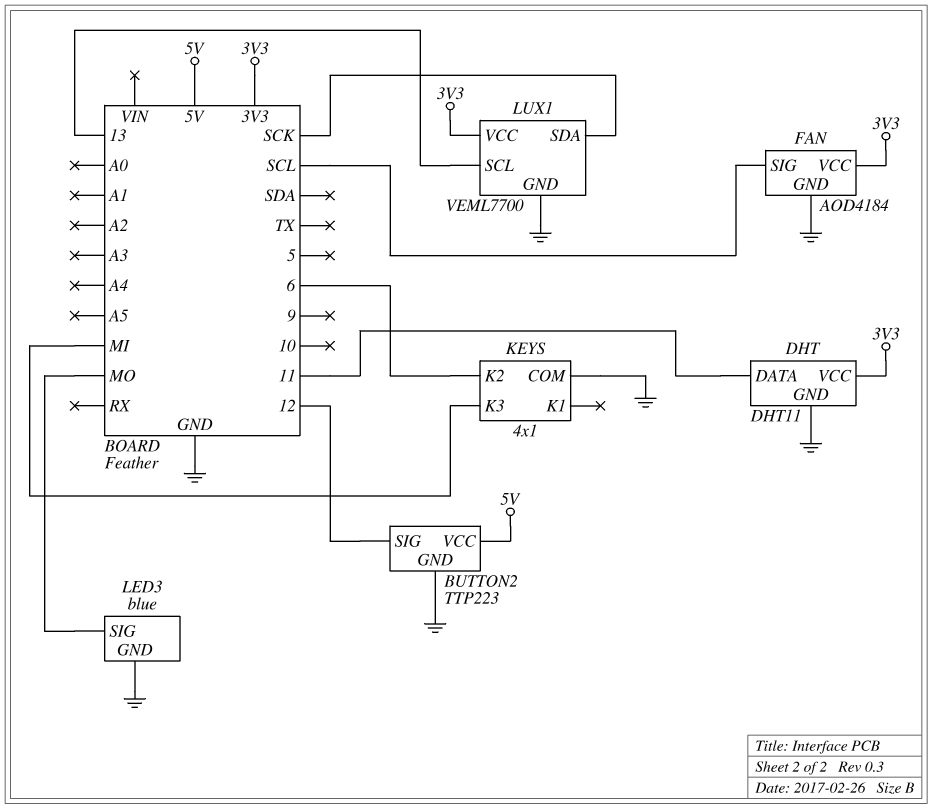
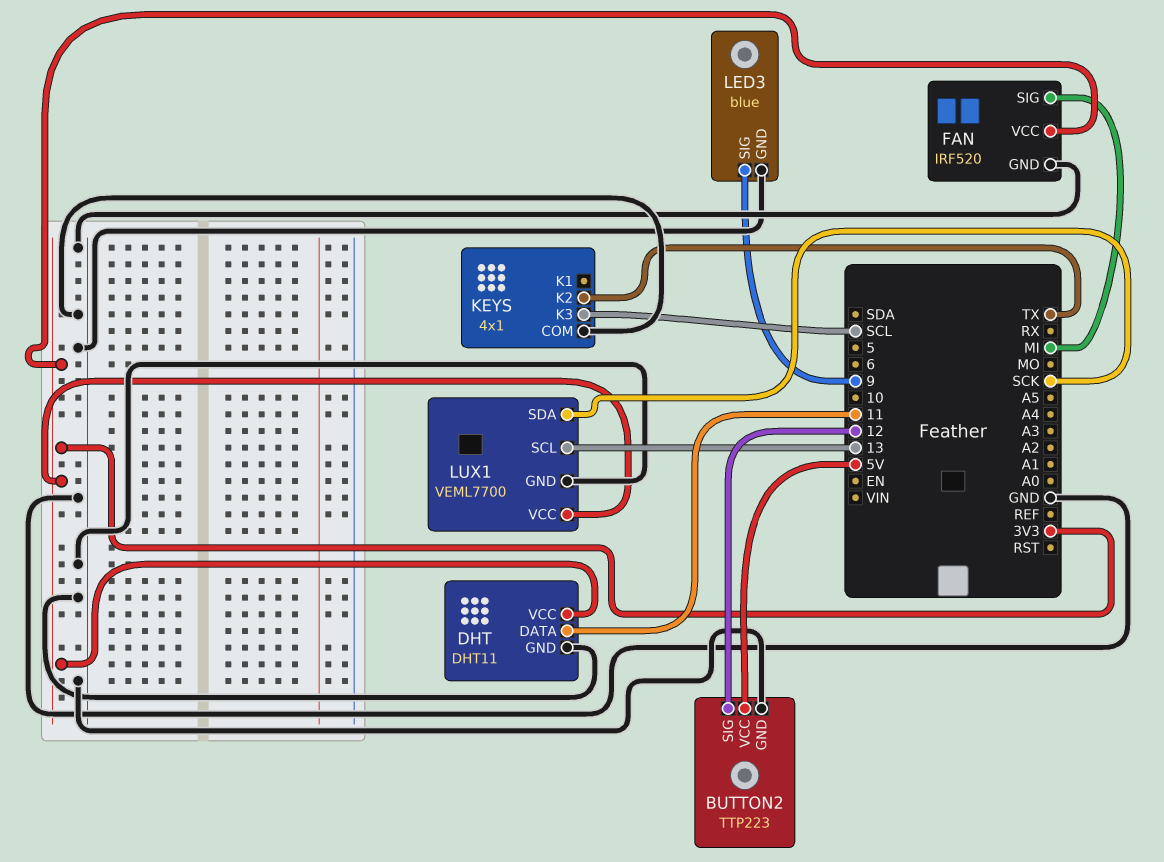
FAN: AOD4184 -> IRF520
FAN pin SIG: SCL -> MI
KEYS pin K2: 6 -> TX
KEYS pin K3: MI -> SCL
LED3 pin SIG: MO -> 9

